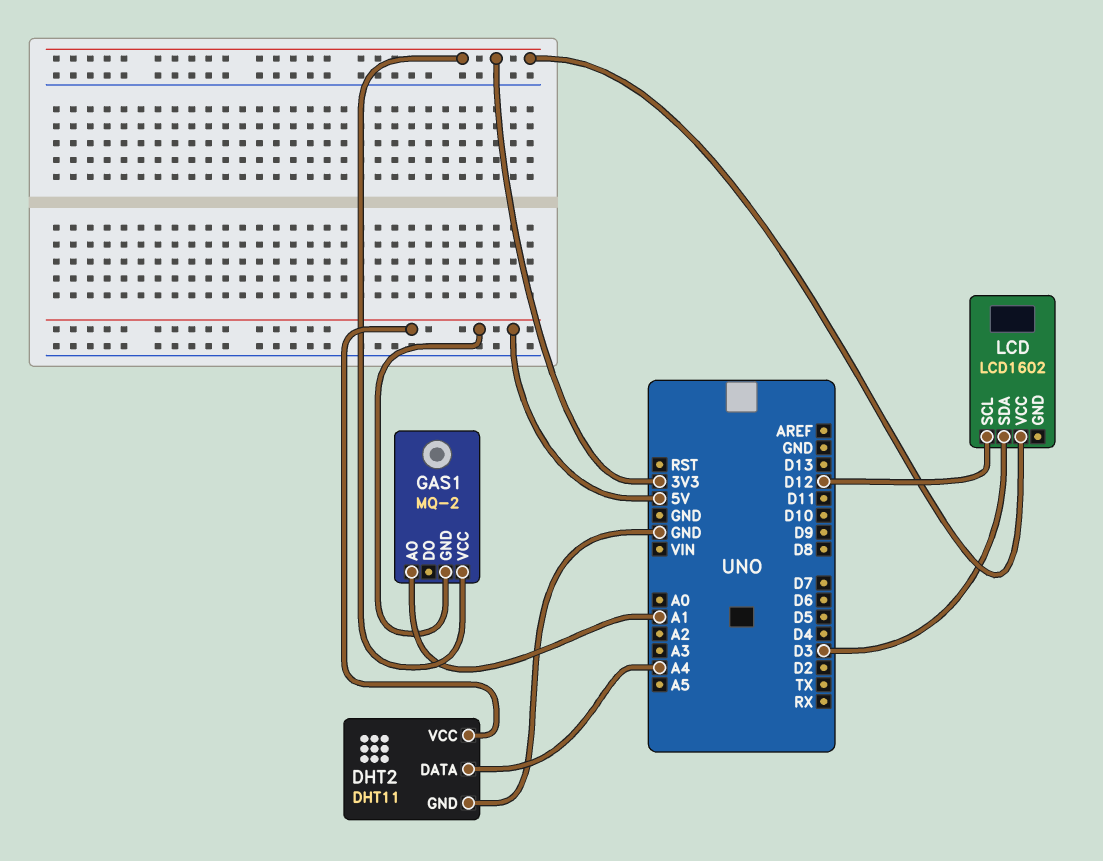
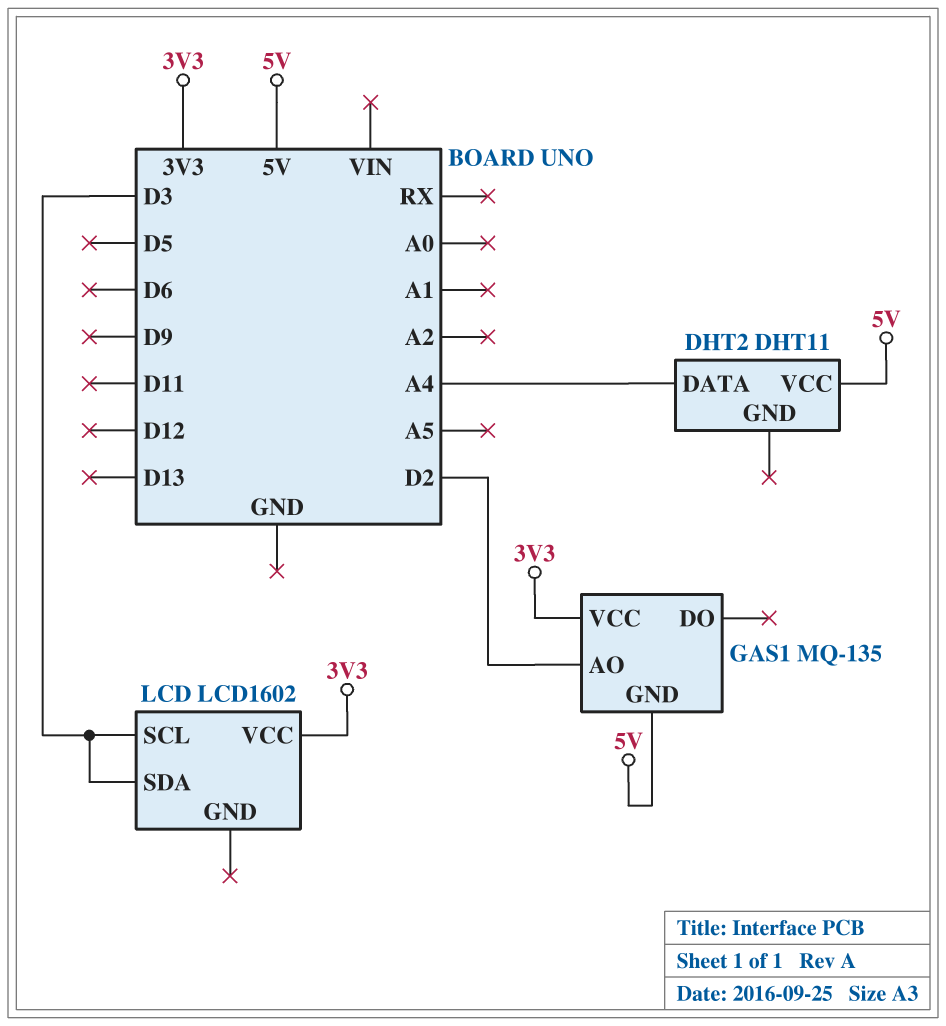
DHT2 pin GND: GND -> none
GAS1: MQ-2 -> MQ-135
GAS1 pin AO: A1 -> D2
LCD pin SCL: D12 -> D3

